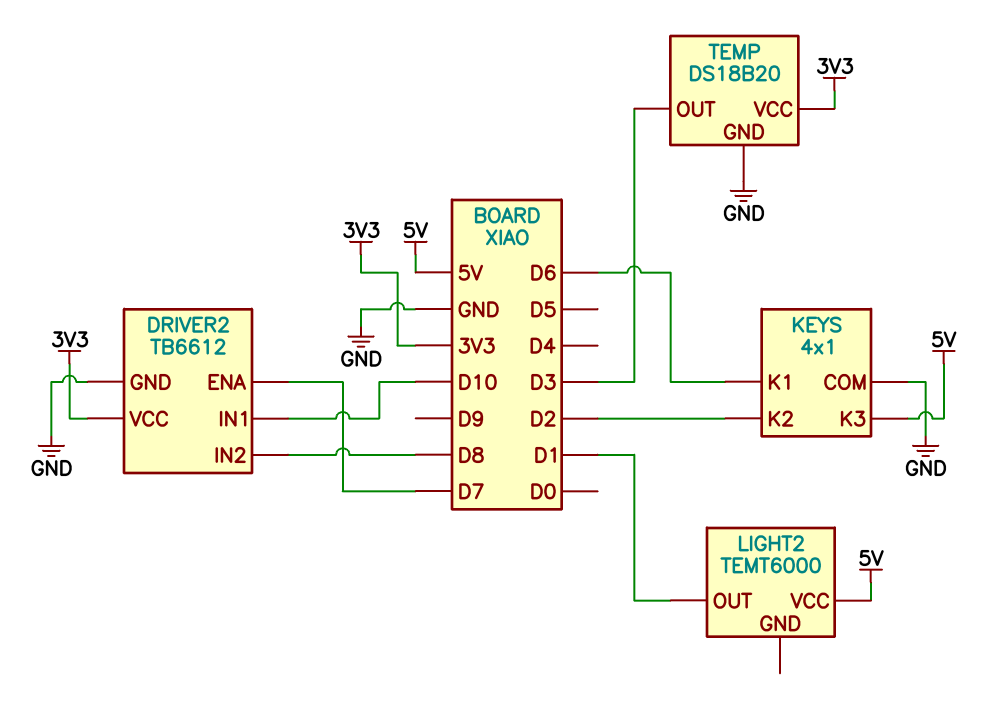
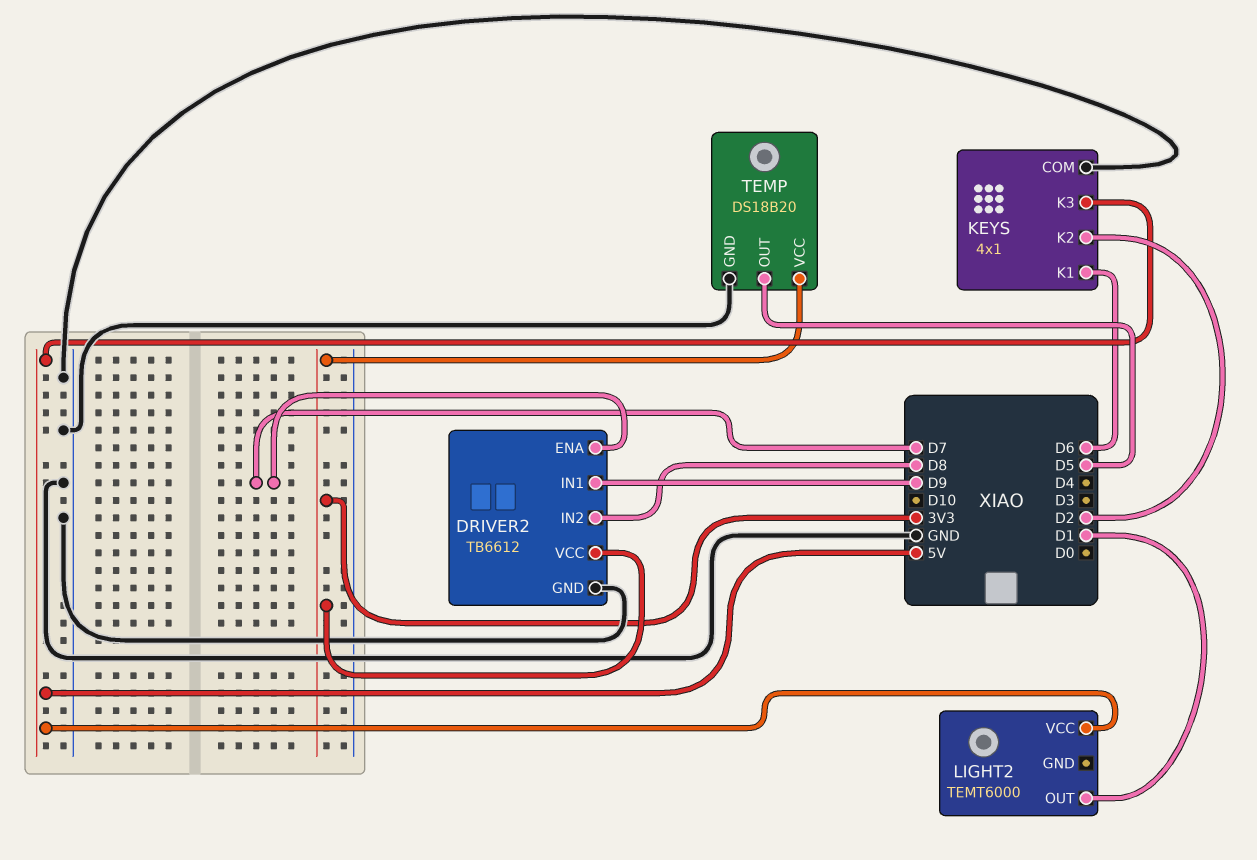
DRIVER2 pin IN1: D10 -> D9
TEMP pin OUT: D3 -> D5

